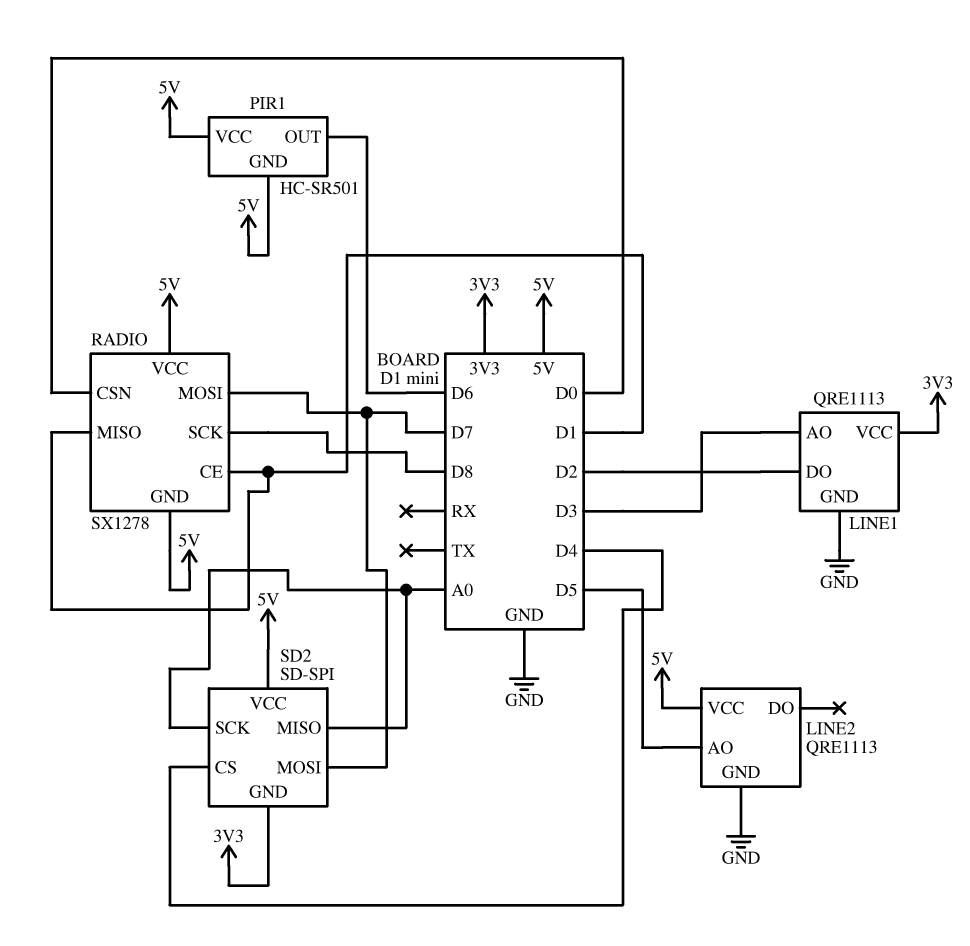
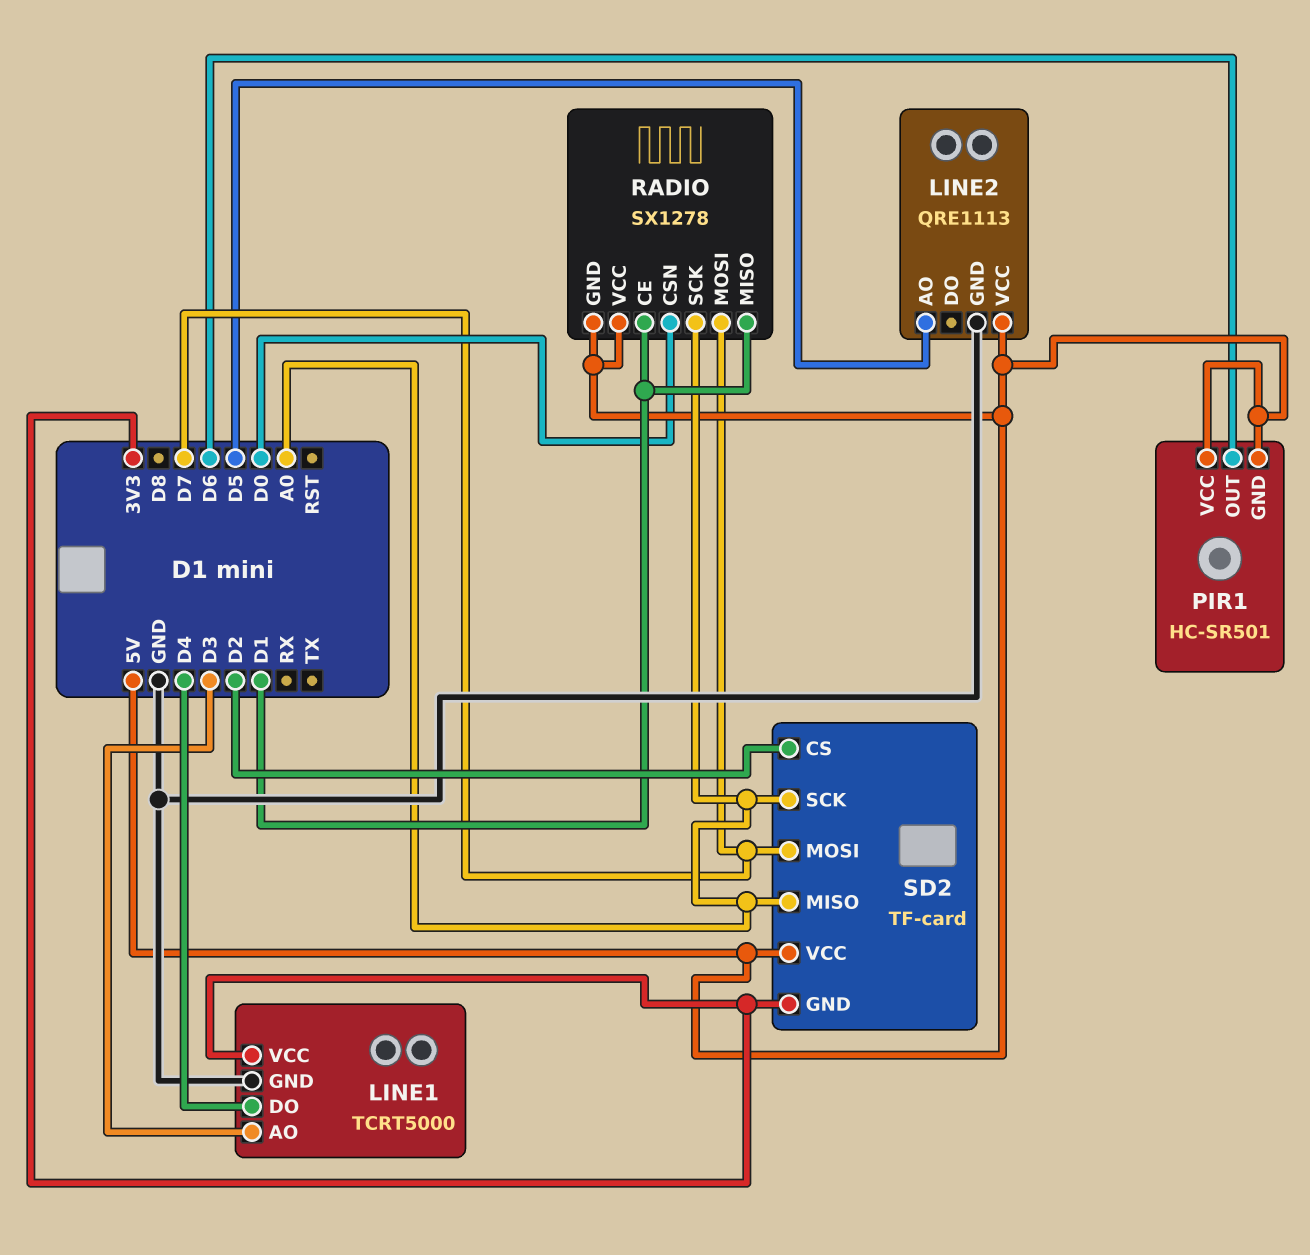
LINE1: QRE1113 -> TCRT5000
LINE1 pin DO: D2 -> D4
RADIO pin SCK: D8 -> A0
SD2: SD-SPI -> TF-card
SD2 pin CS: D4 -> D2

